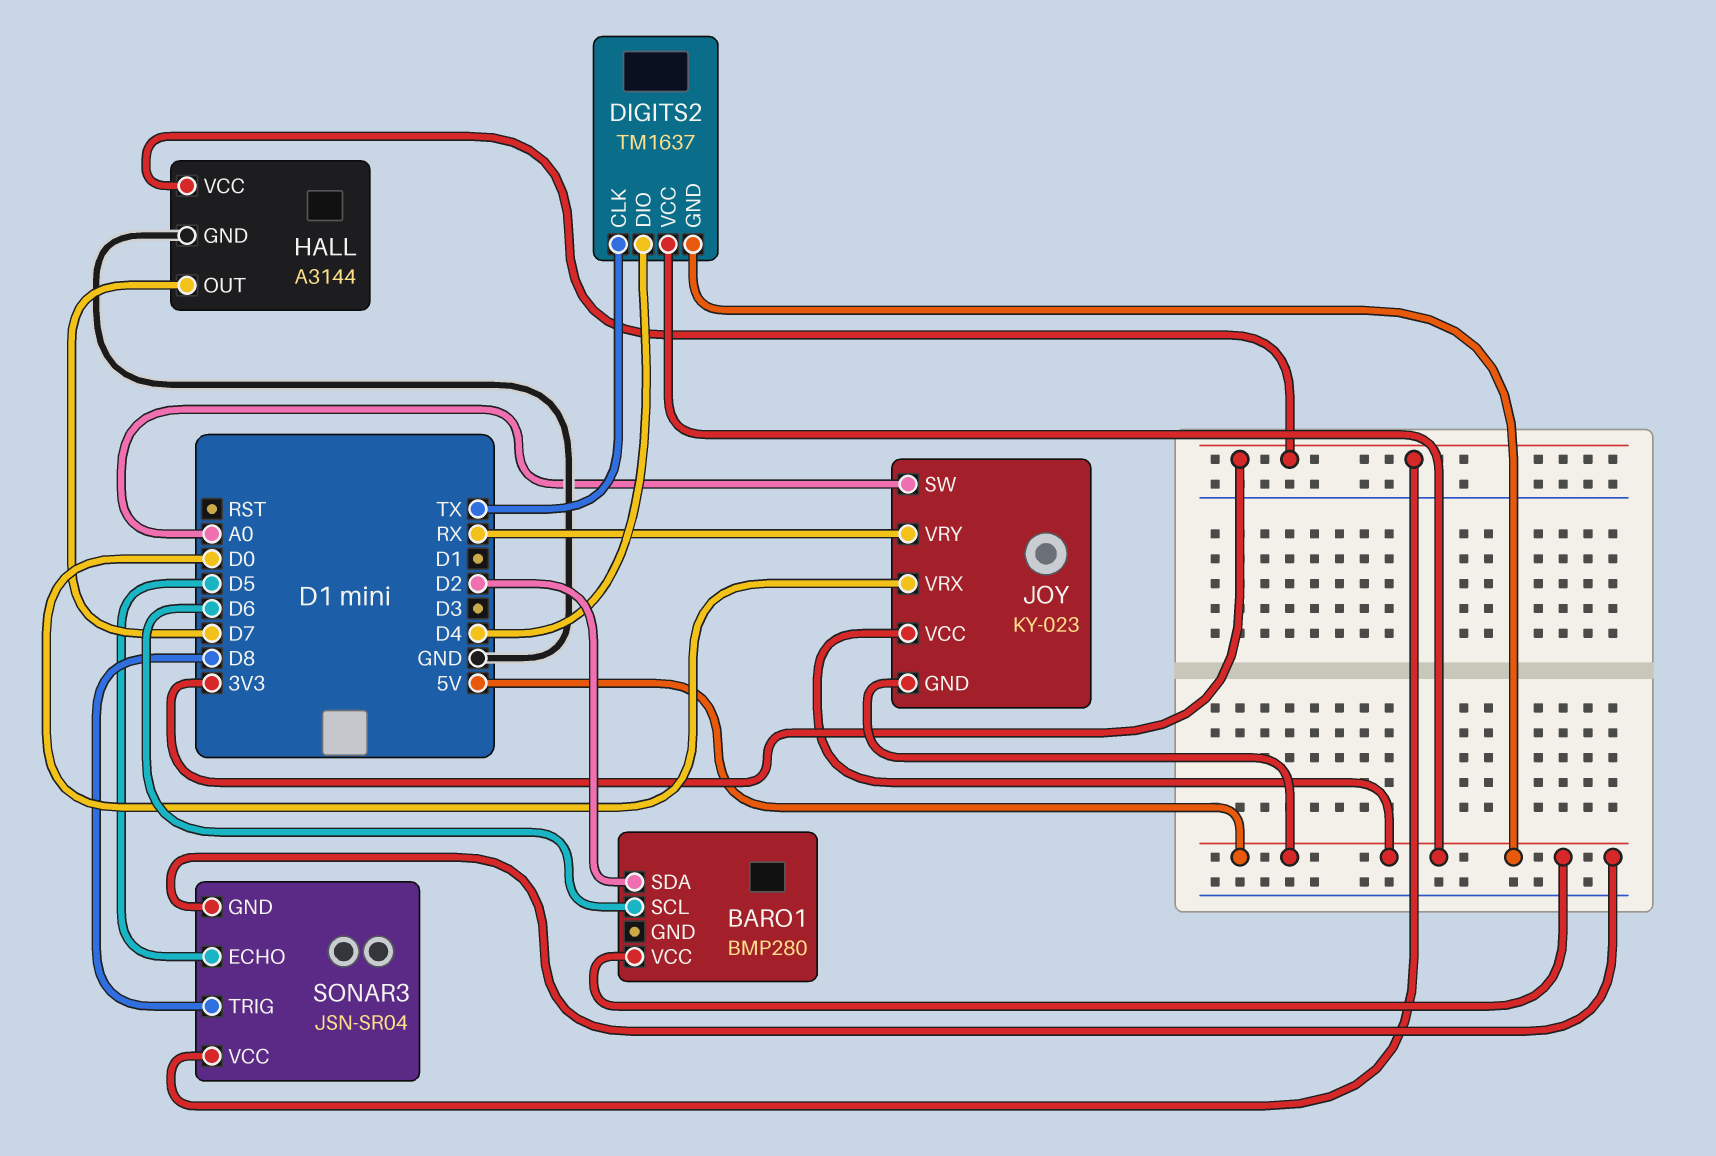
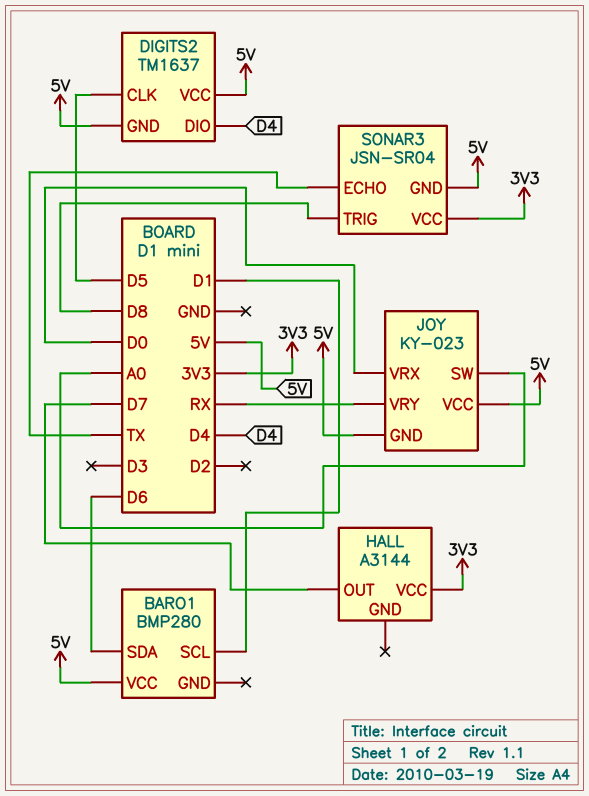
BARO1 pin SCL: D6 -> D1
BARO1 pin SDA: D2 -> D6
DIGITS2 pin CLK: TX -> D5
HALL pin GND: GND -> none
SONAR3 pin ECHO: D5 -> TX

